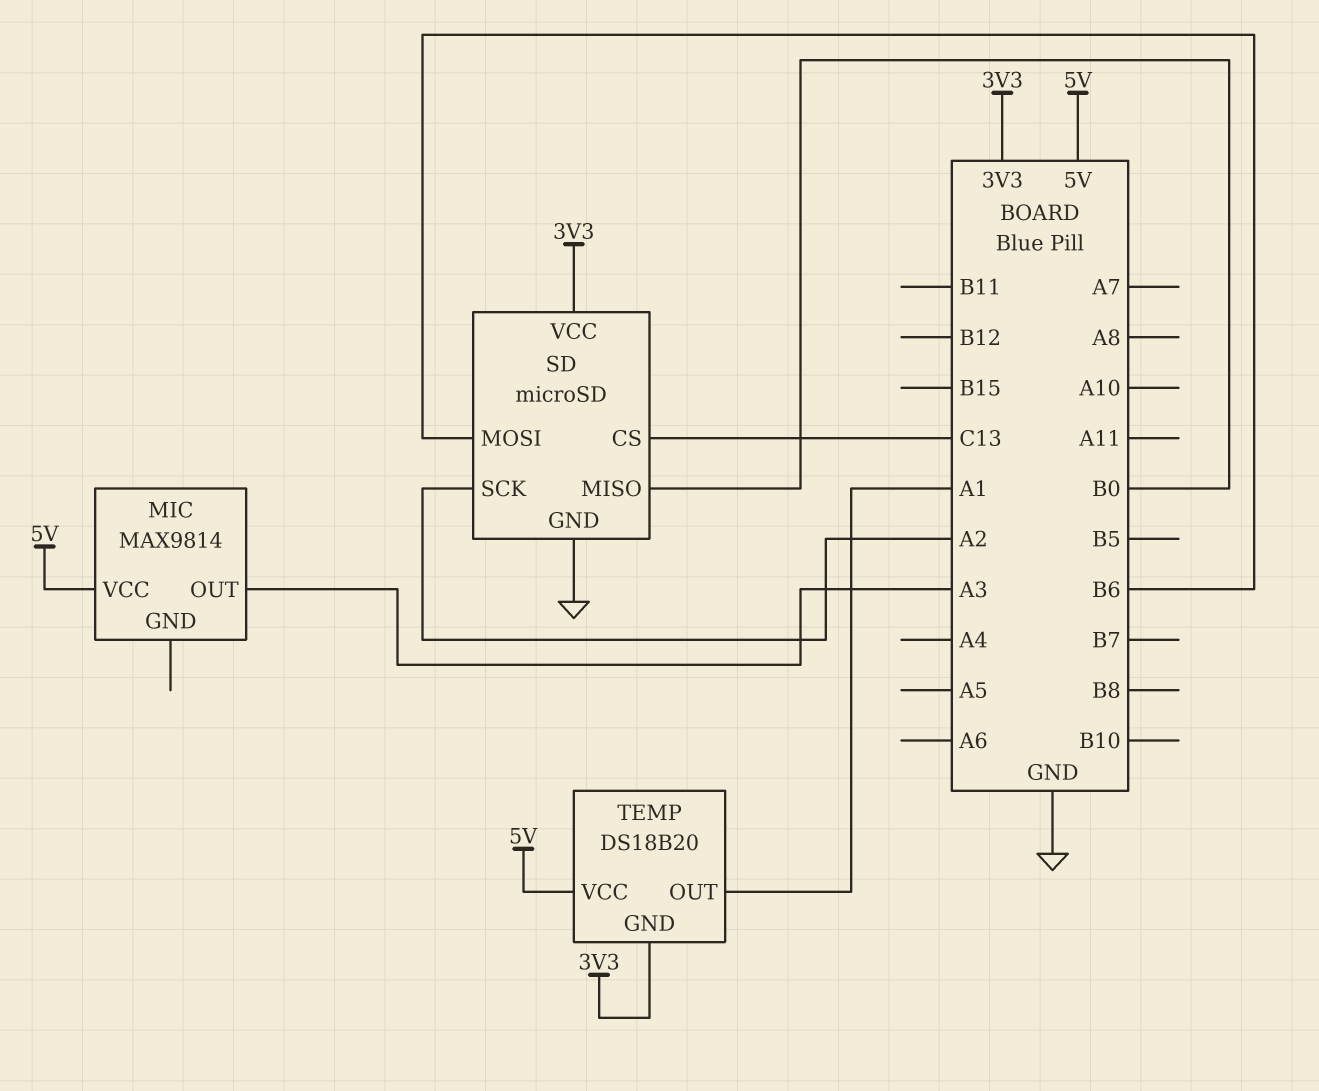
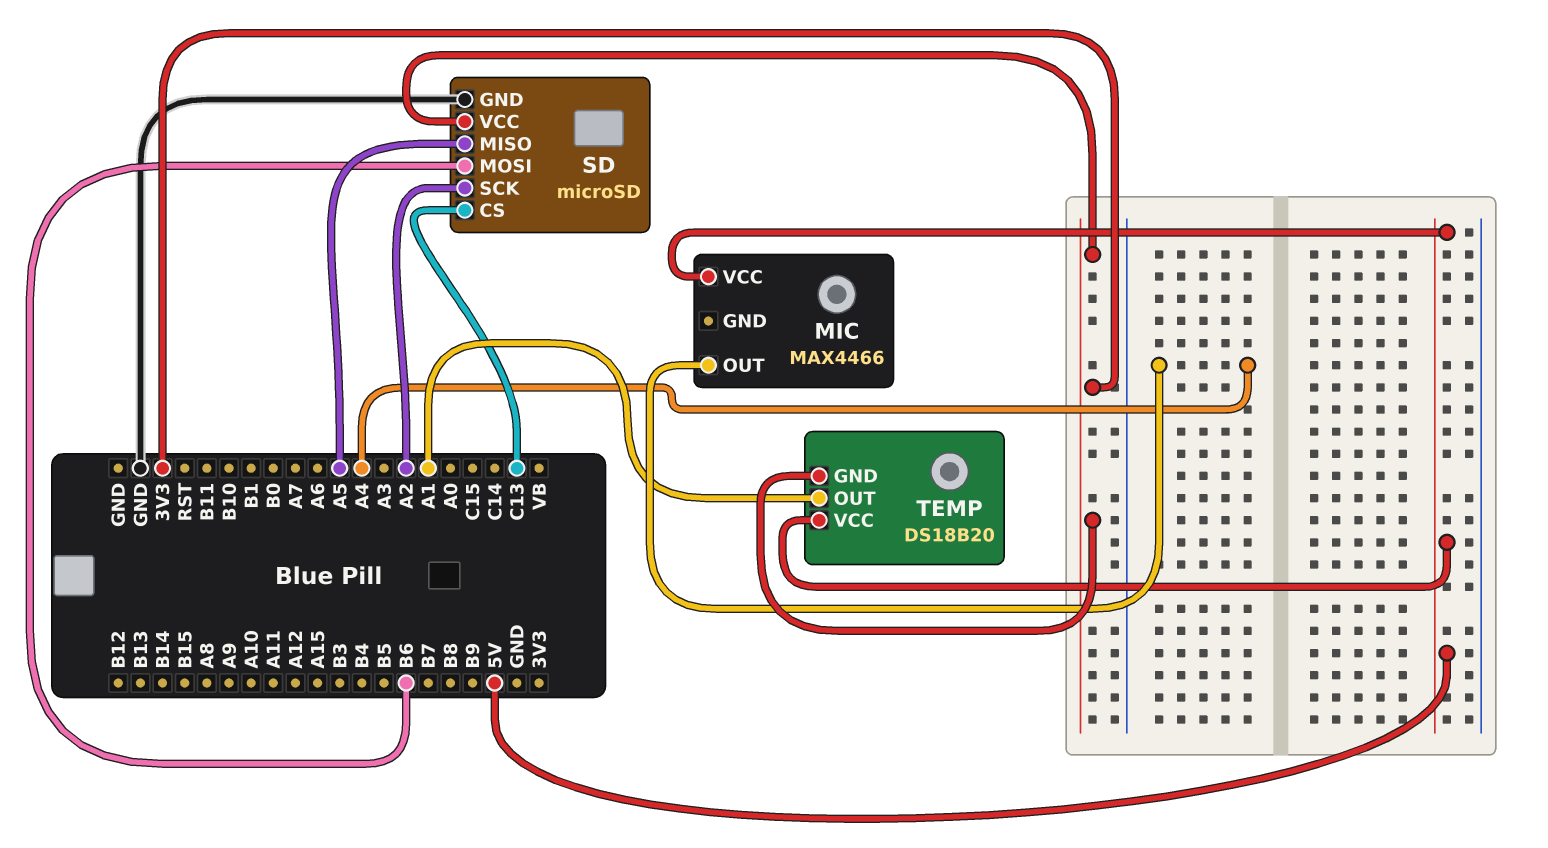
MIC: MAX9814 -> MAX4466
MIC pin OUT: A3 -> A4
SD pin MISO: B0 -> A5

